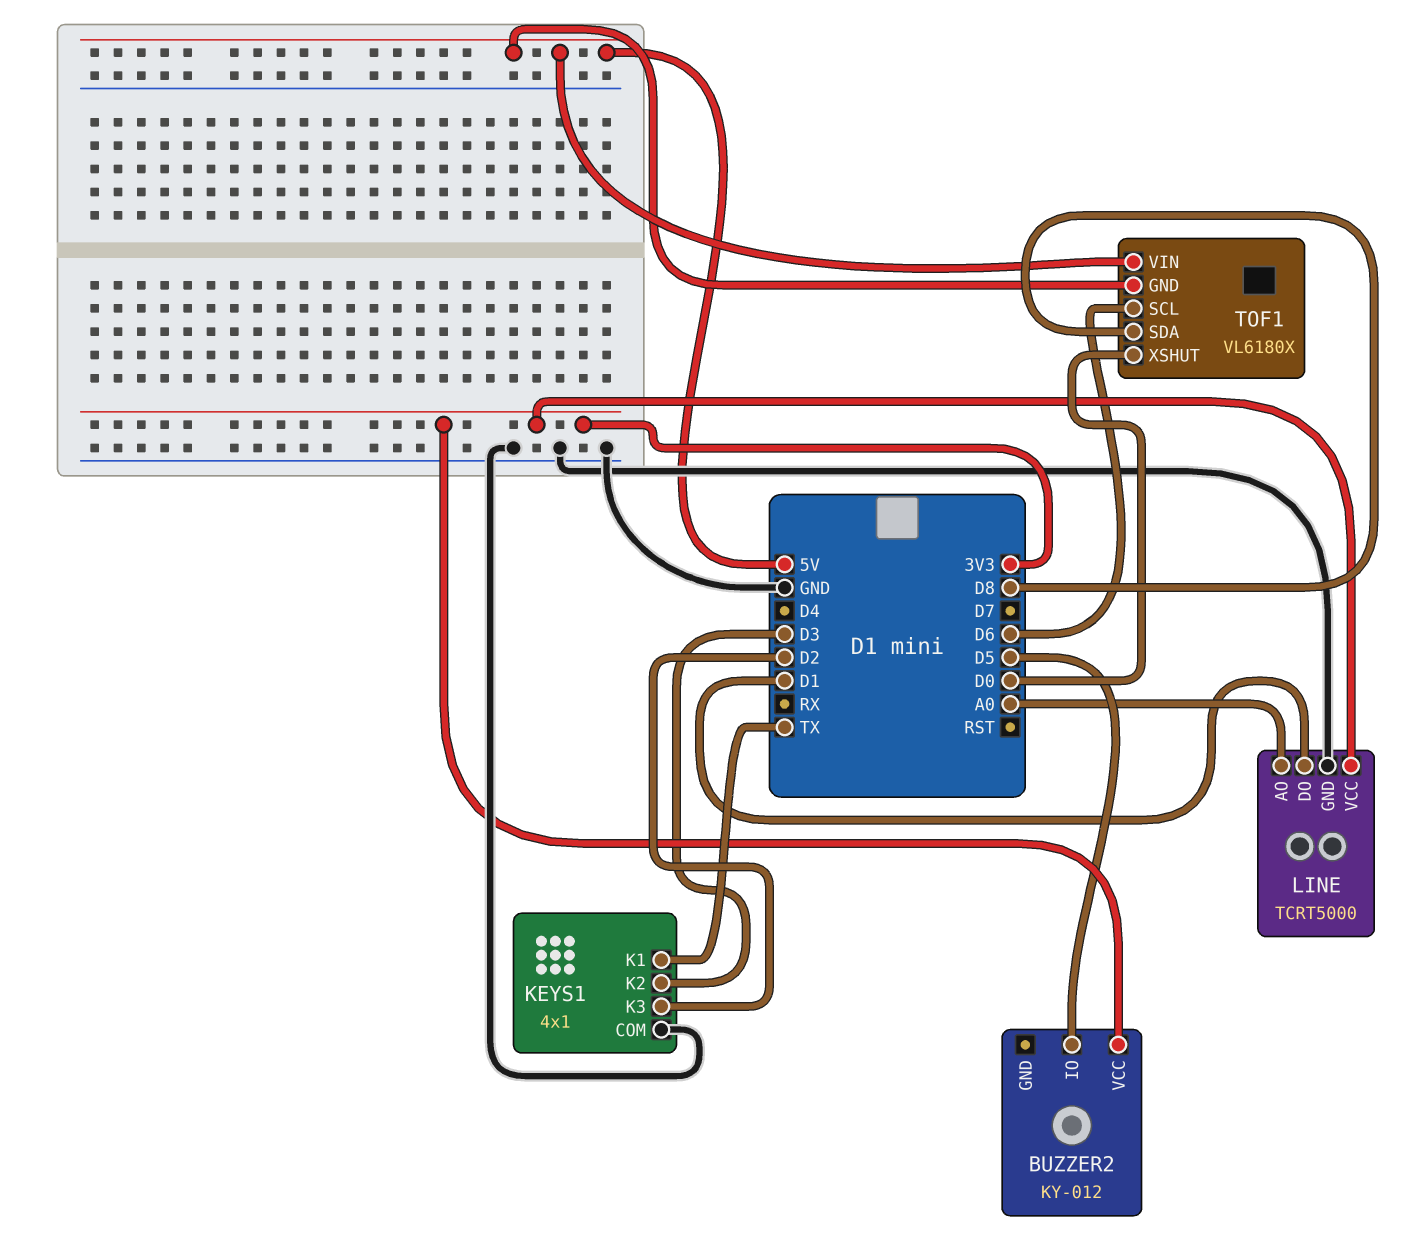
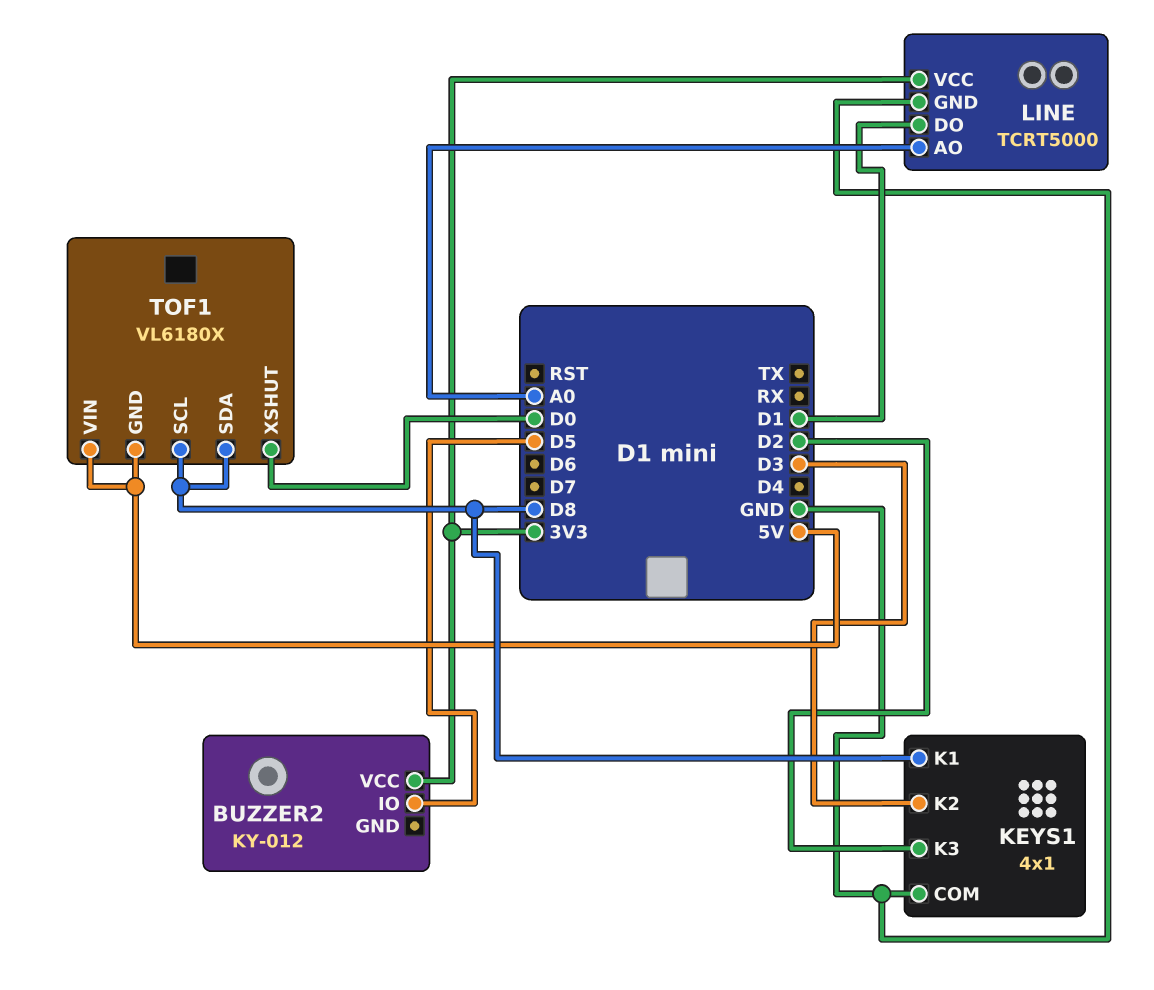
KEYS1 pin K1: TX -> D8
TOF1 pin SCL: D6 -> D8

